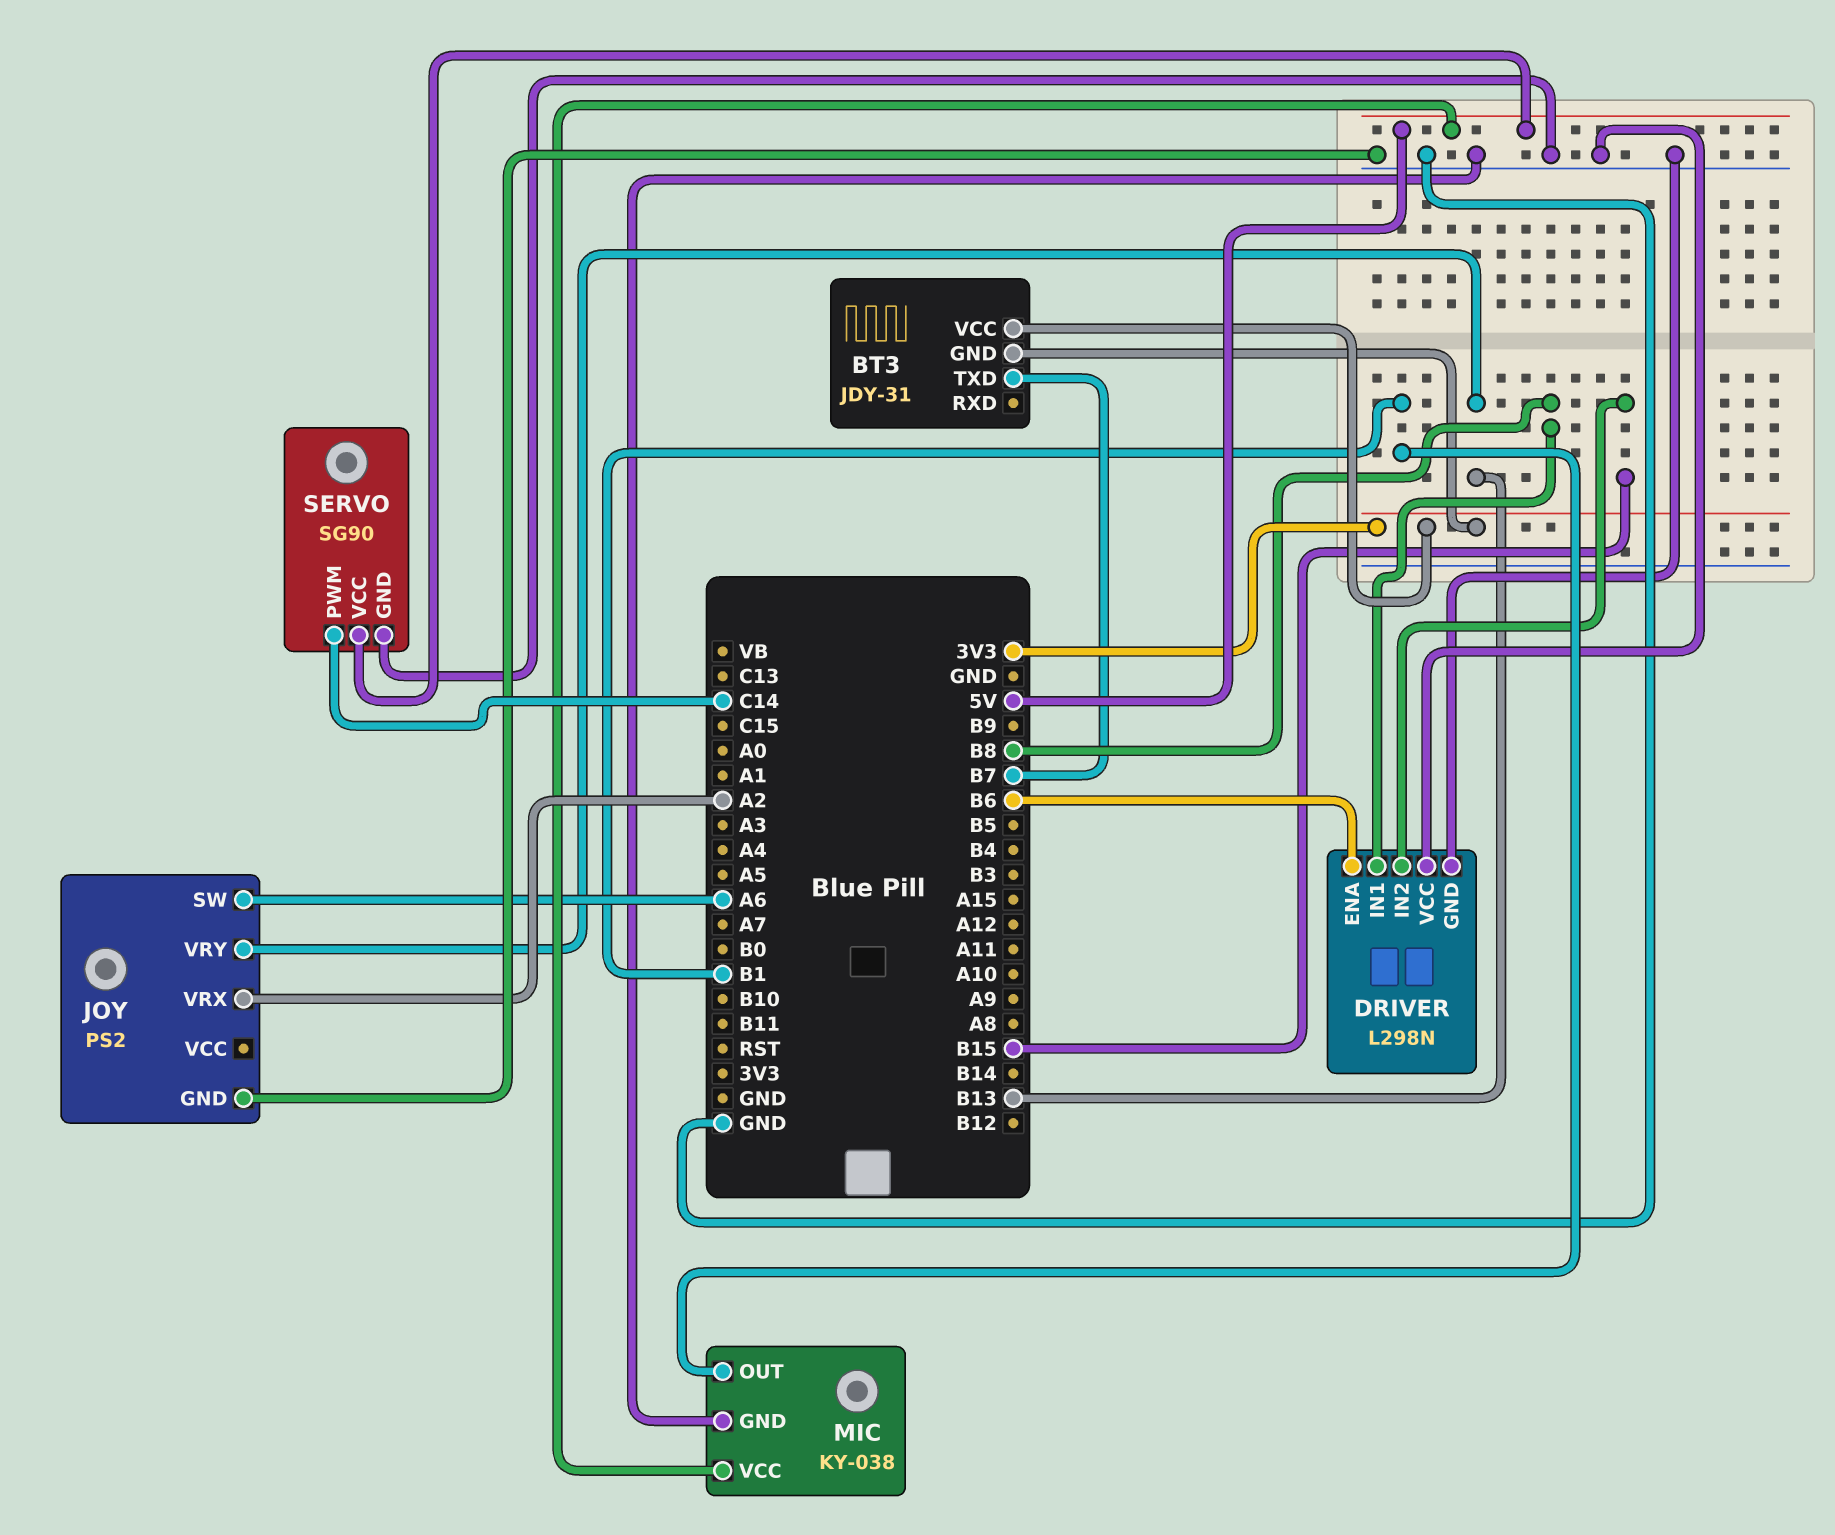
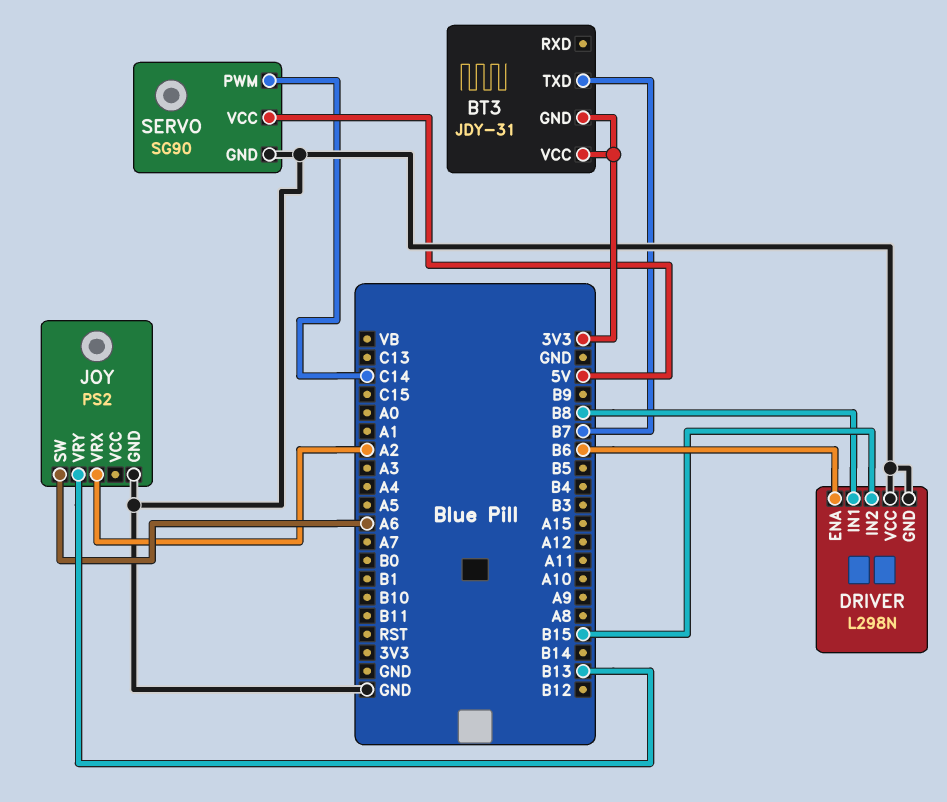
MIC: KY-038 -> none
MIC pin GND: GND -> none
MIC pin OUT: B1 -> none
MIC pin VCC: 5V -> none

